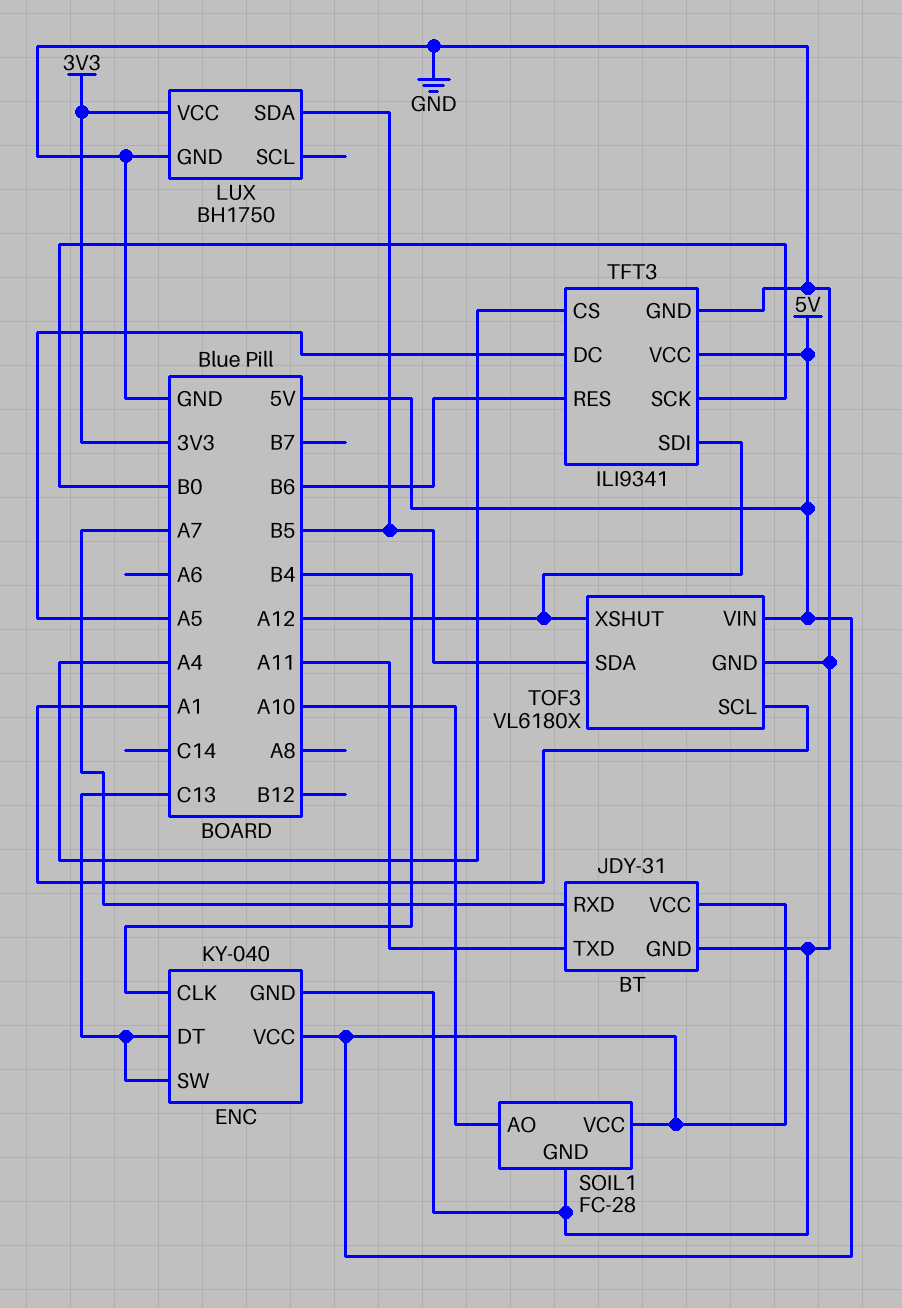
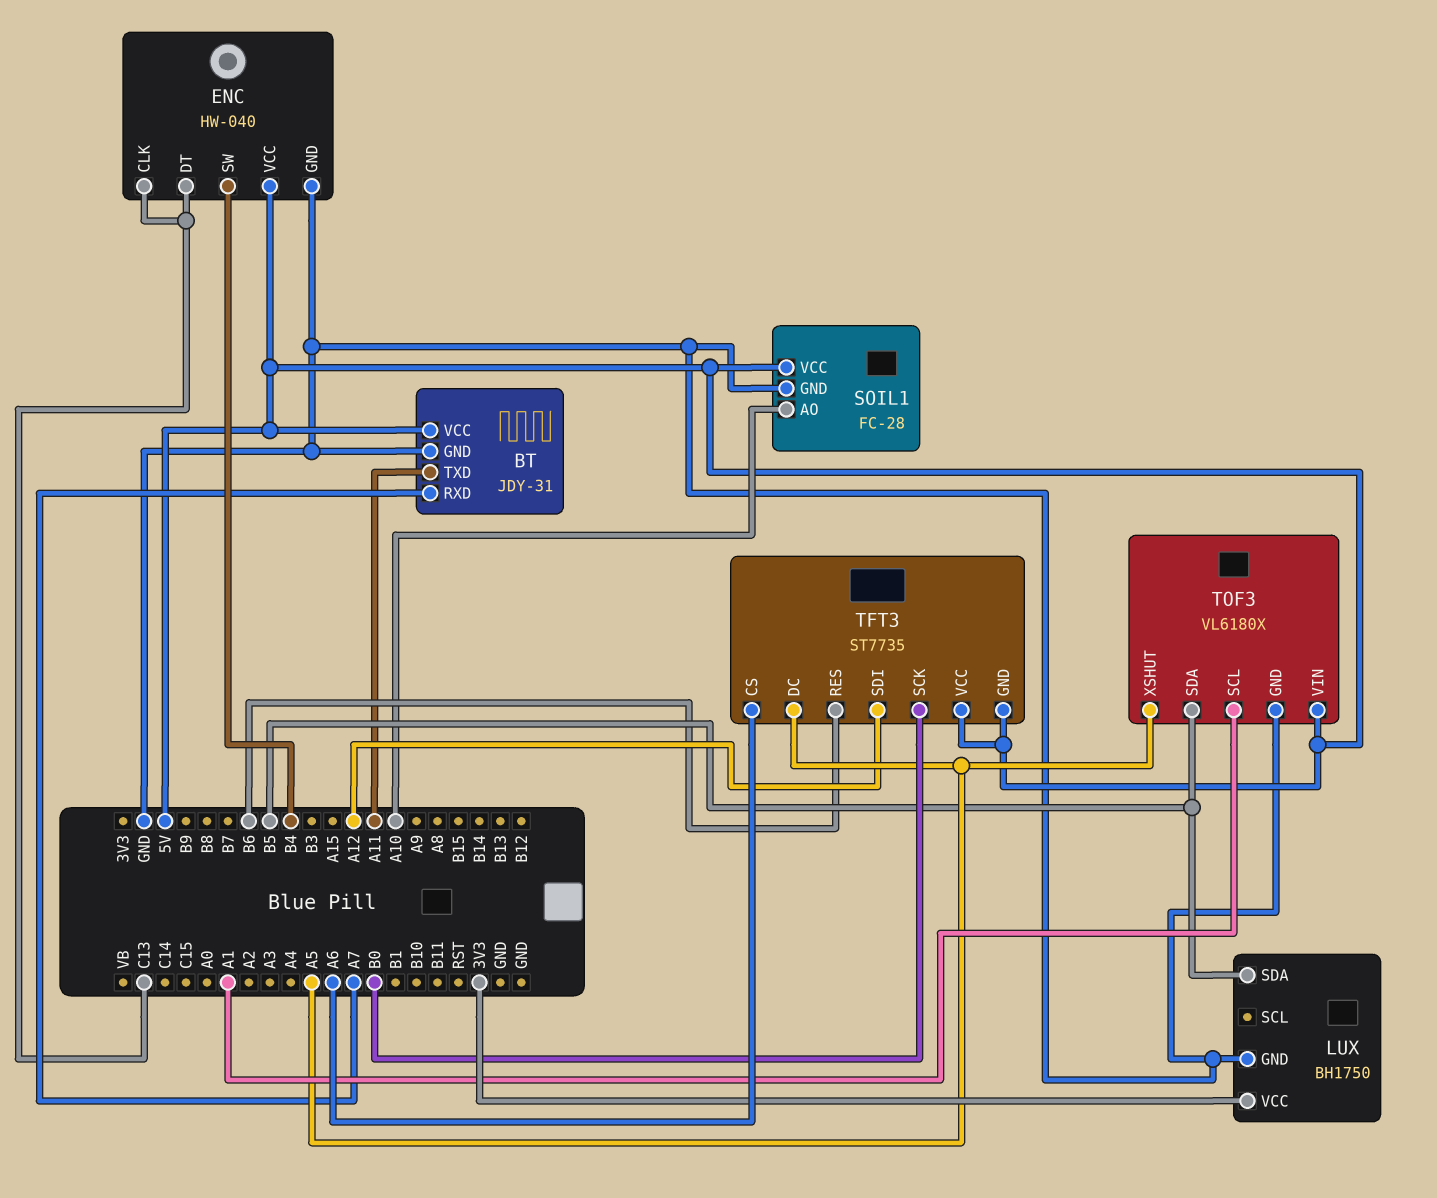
ENC: KY-040 -> HW-040
ENC pin CLK: B4 -> C13
ENC pin SW: C13 -> B4
TFT3: ILI9341 -> ST7735
TFT3 pin CS: A4 -> A6
TFT3 pin GND: GND -> 5V
TOF3 pin XSHUT: A12 -> A5

